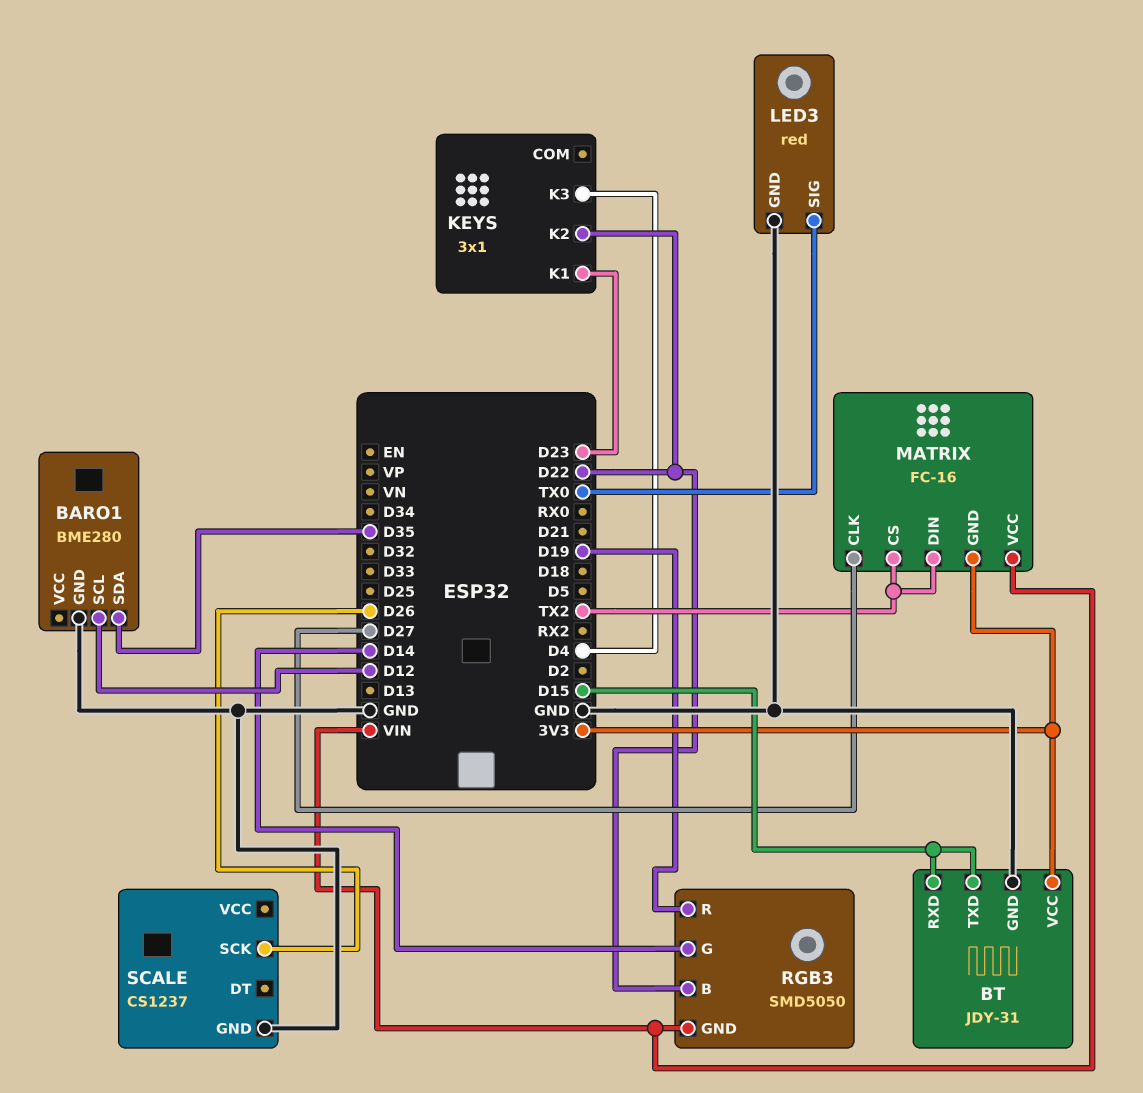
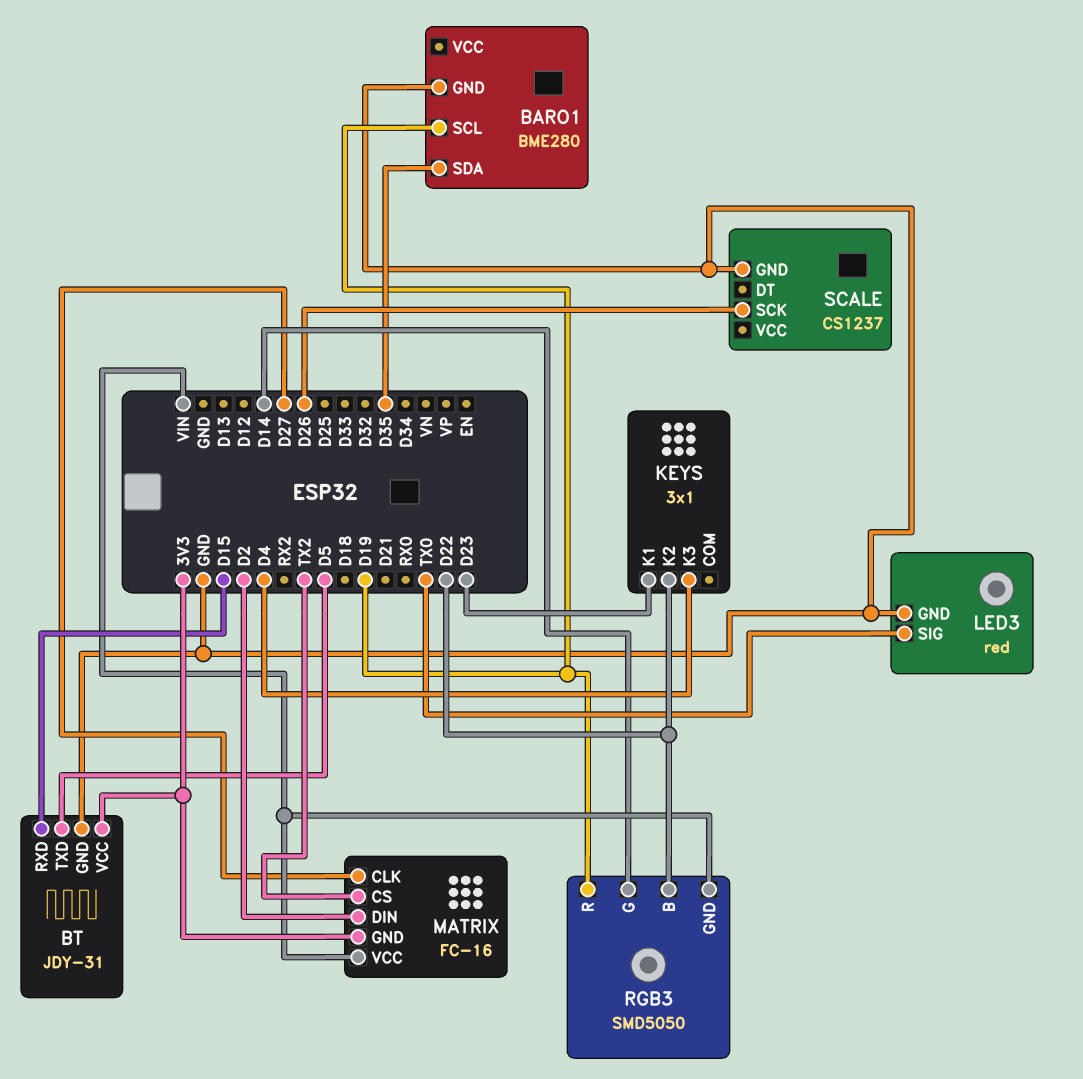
BARO1 pin SCL: D12 -> D19
BT pin TXD: D15 -> D5
MATRIX pin DIN: TX2 -> D2

